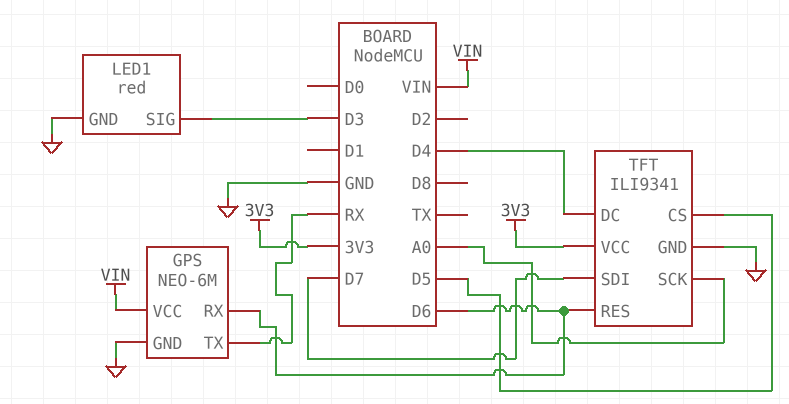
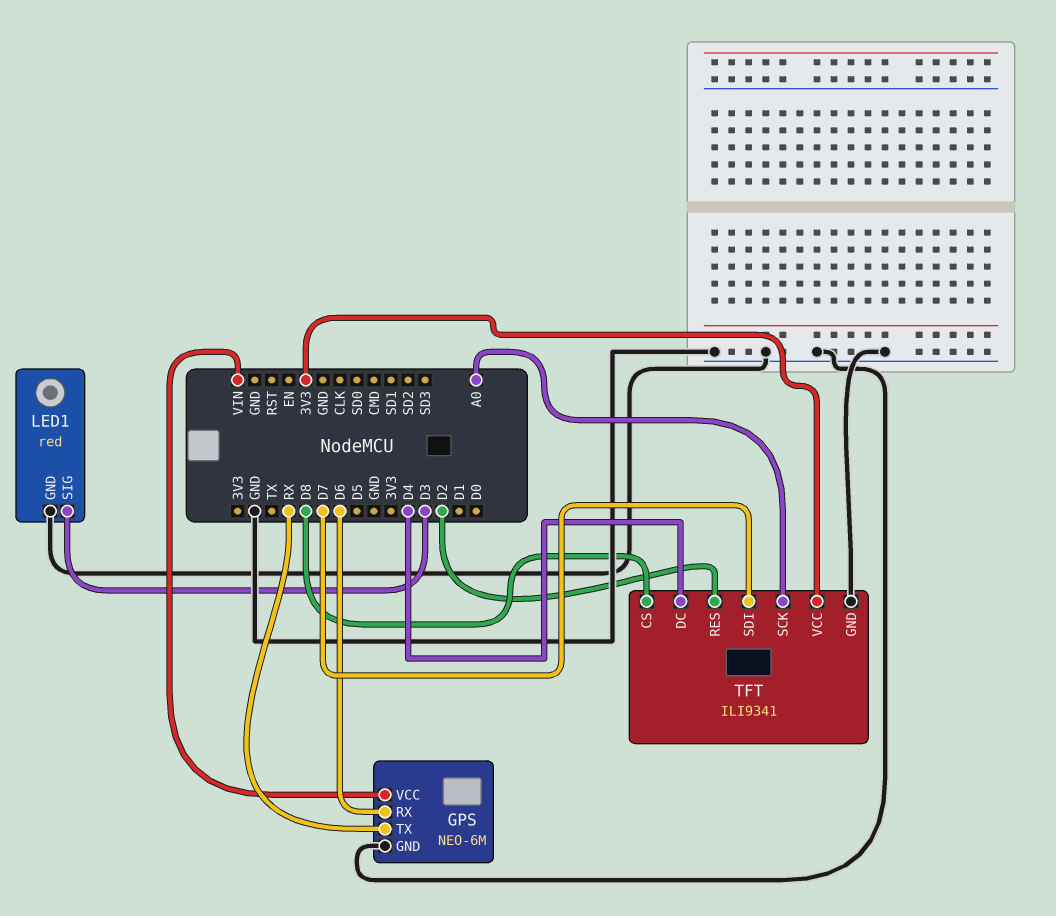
TFT pin CS: D5 -> D8
TFT pin RES: D6 -> D2

